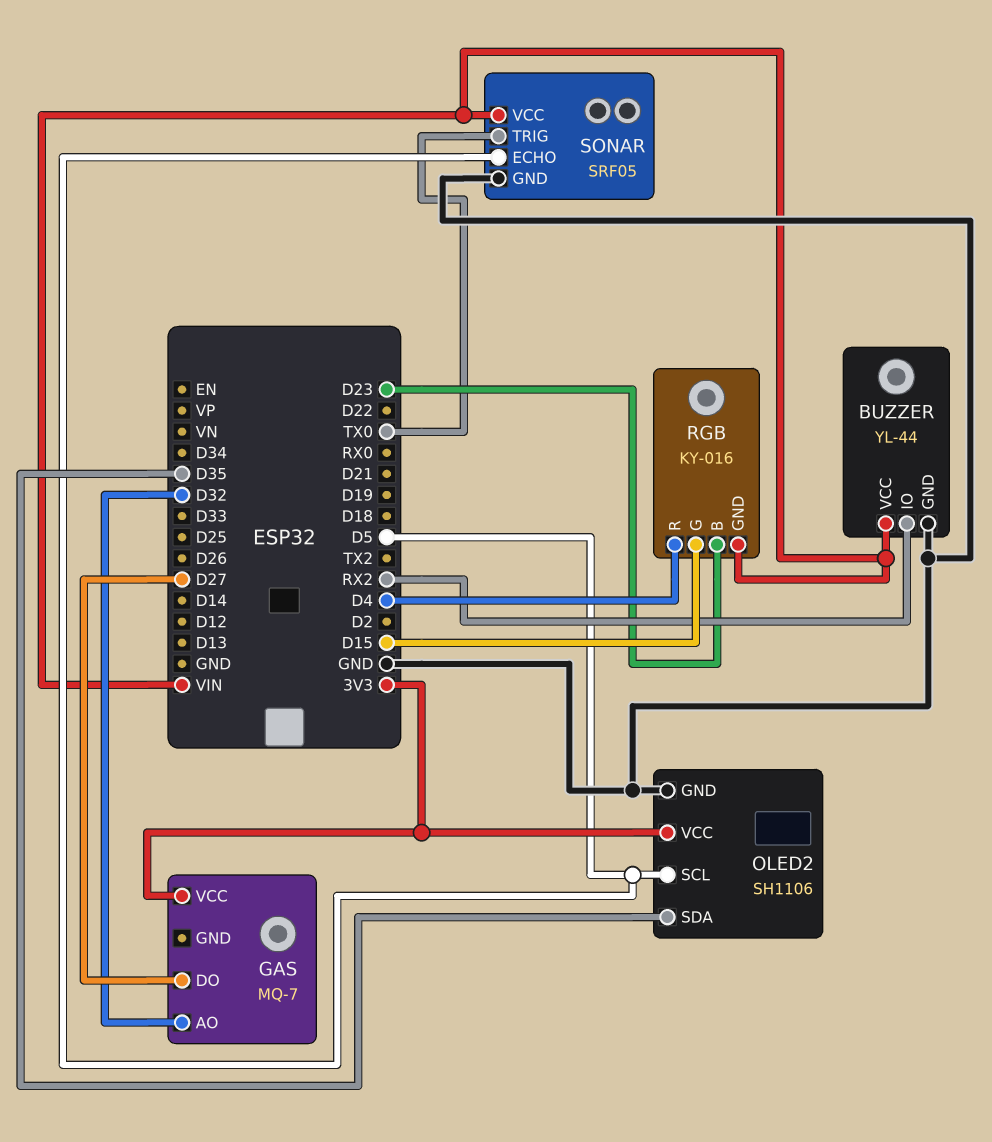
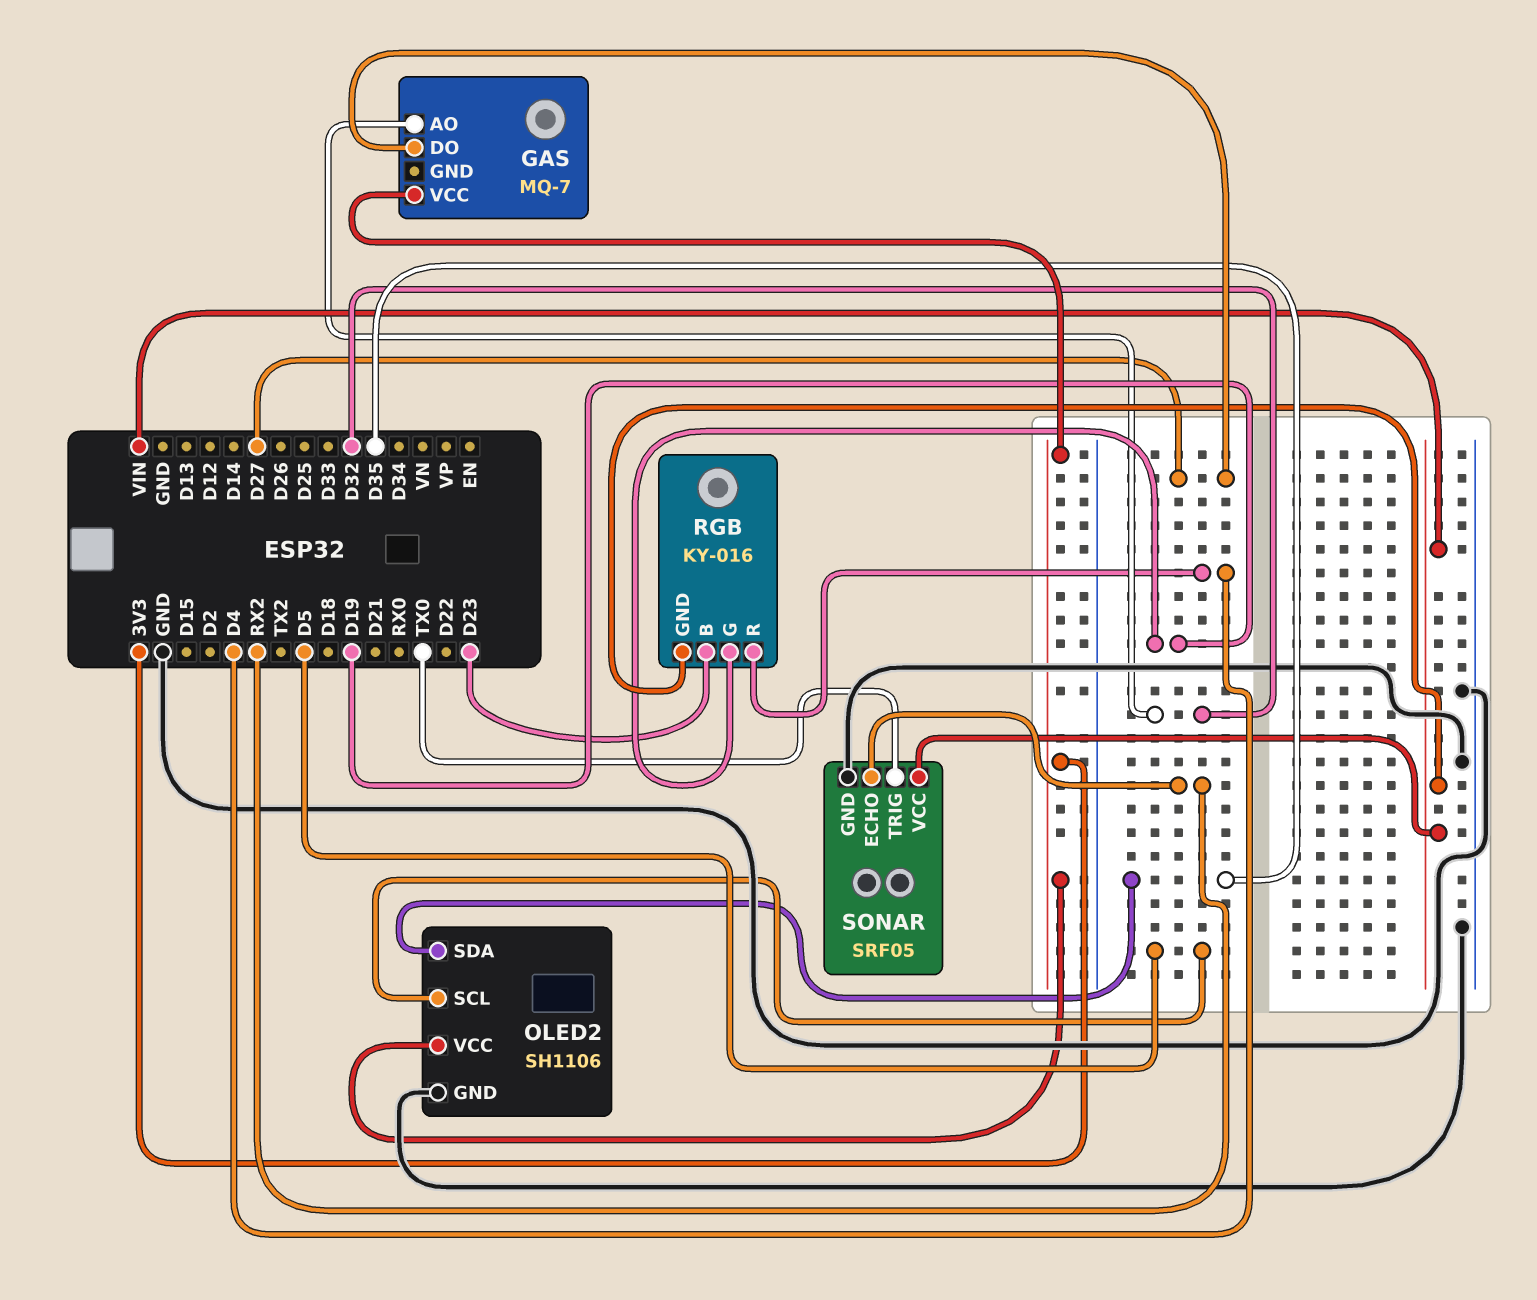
BUZZER: YL-44 -> none
BUZZER pin GND: GND -> none
BUZZER pin IO: RX2 -> none
BUZZER pin VCC: VIN -> none
RGB pin G: D15 -> D19
SONAR pin ECHO: D5 -> RX2

